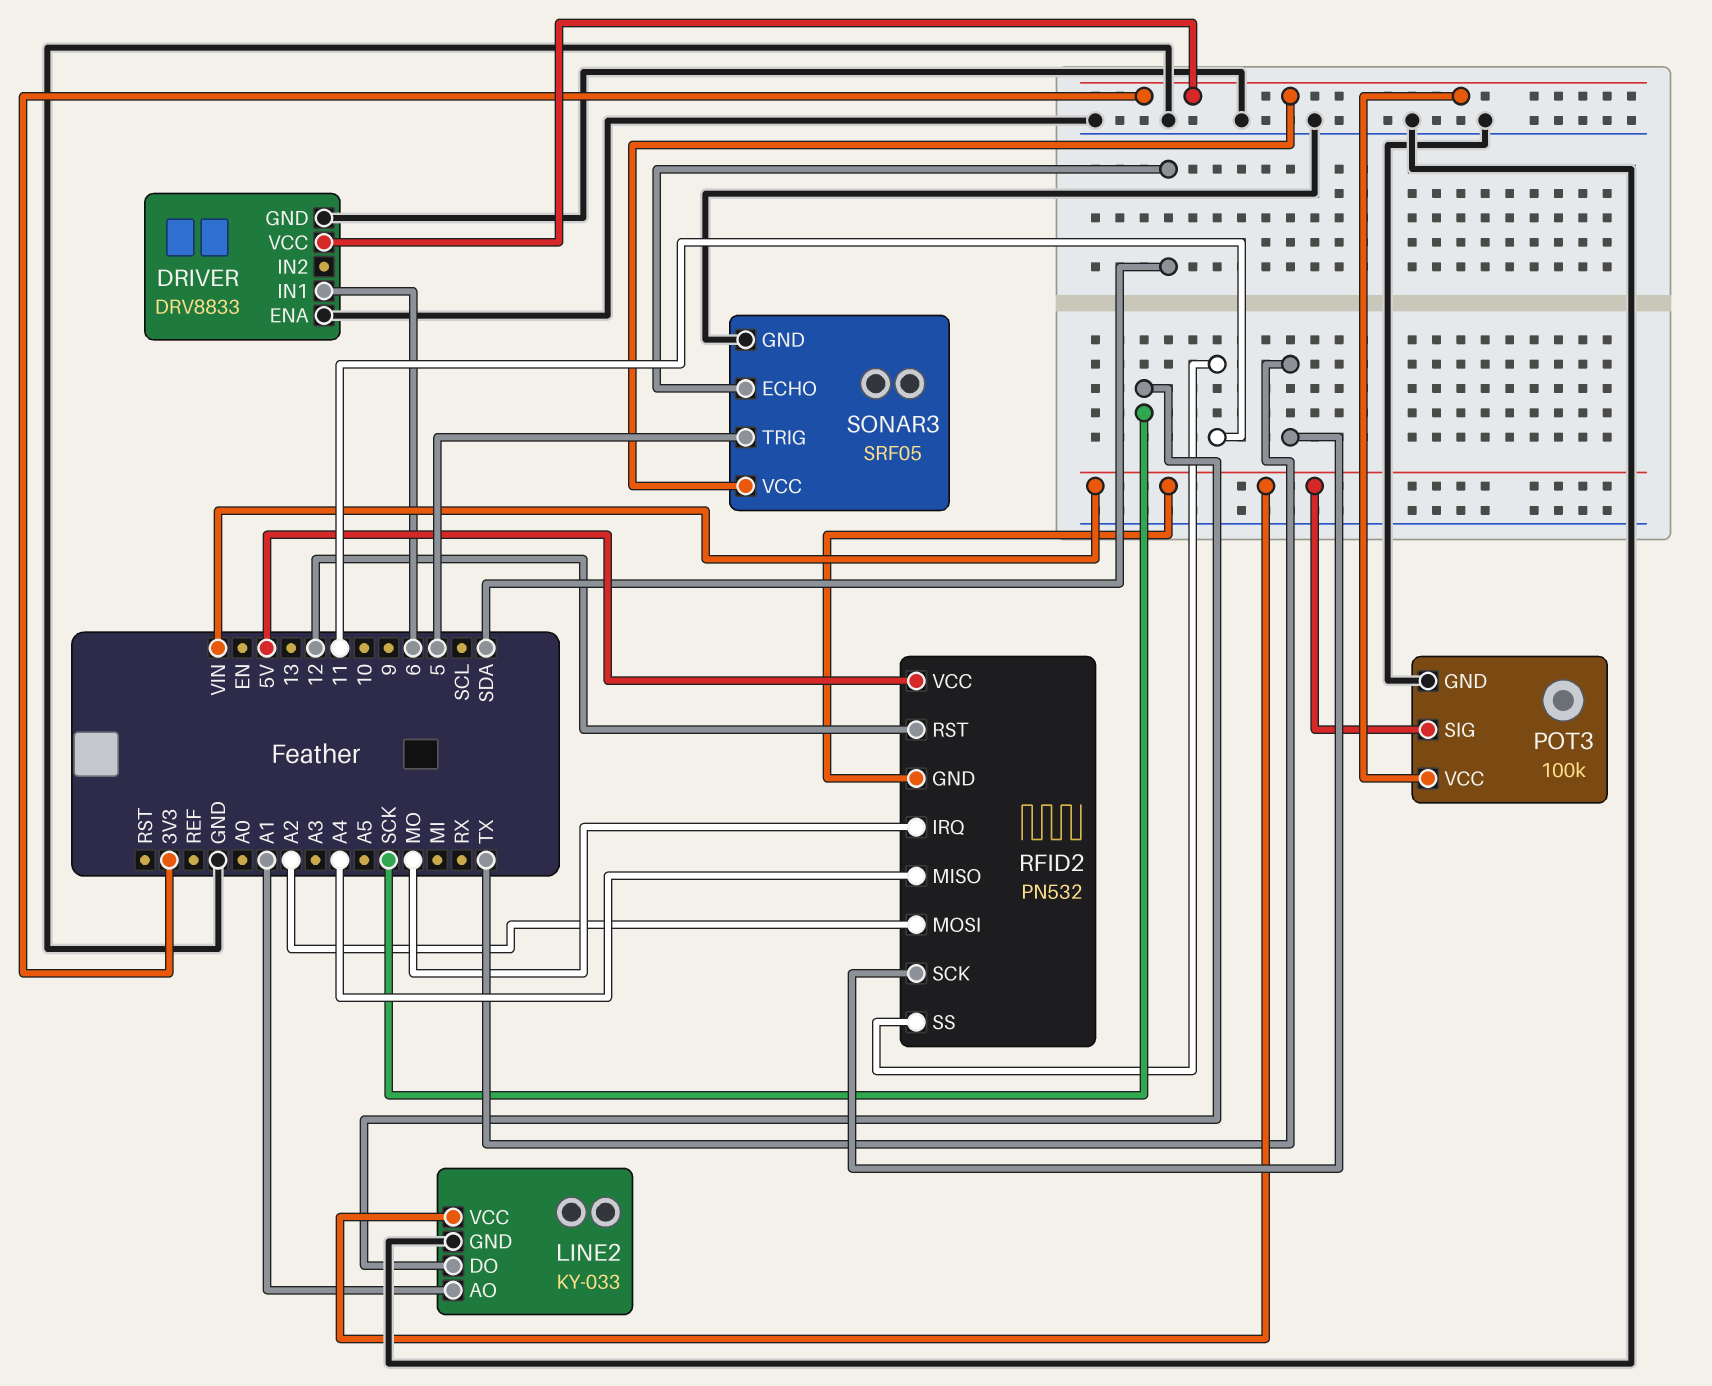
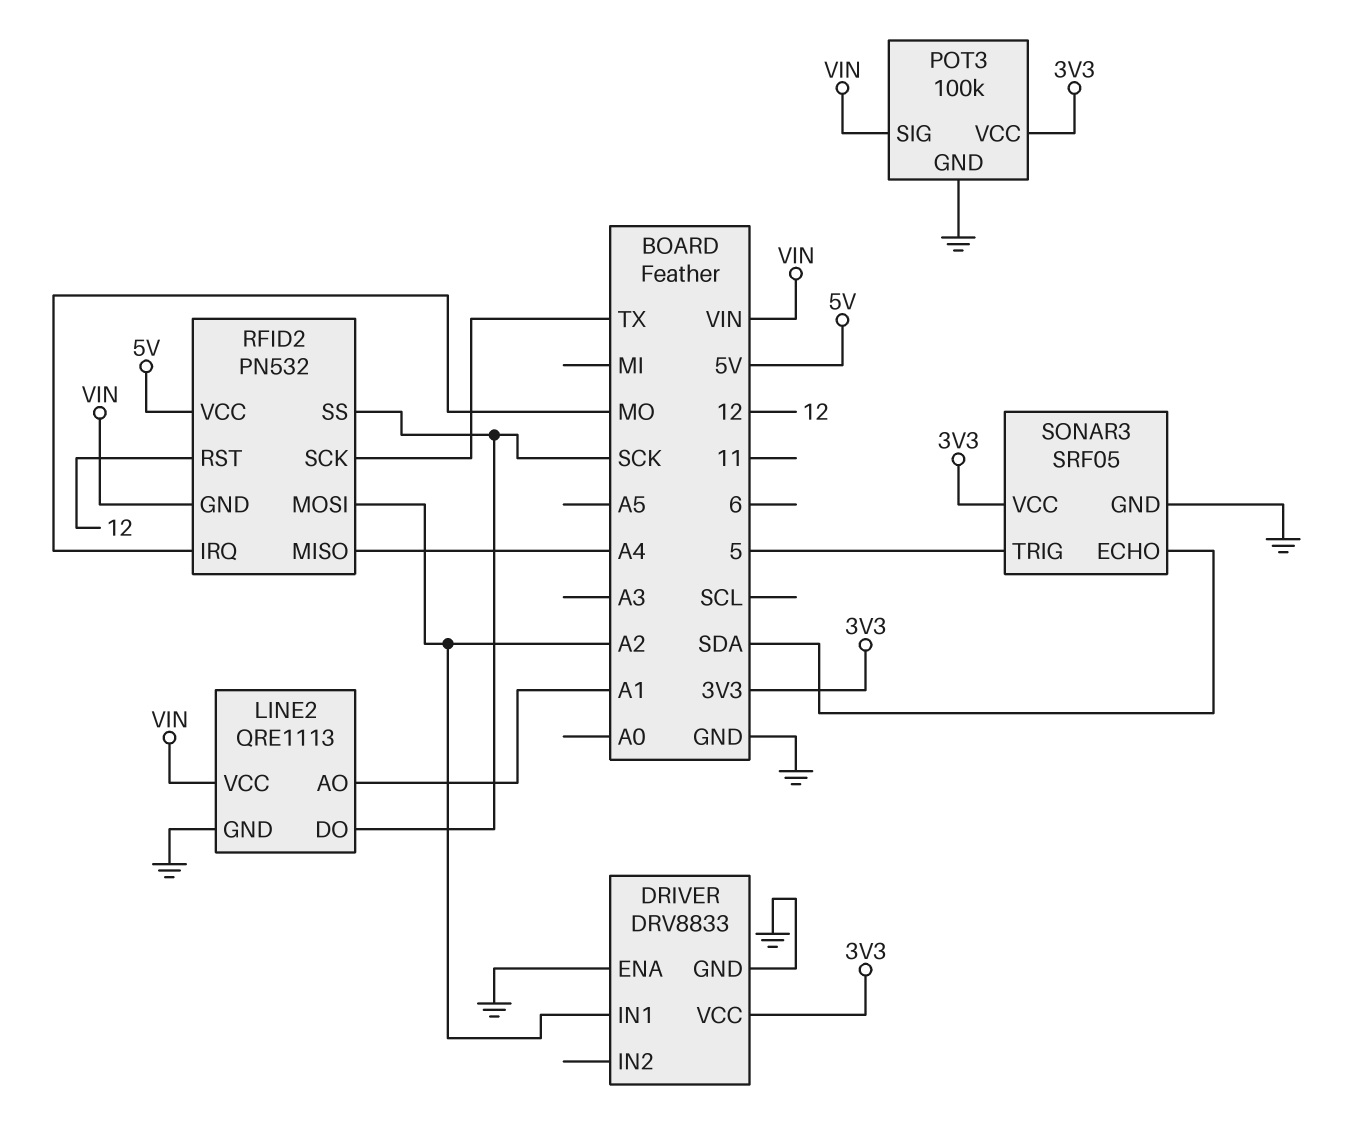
DRIVER pin IN1: 6 -> A2
LINE2: KY-033 -> QRE1113
RFID2 pin SS: 11 -> SCK

